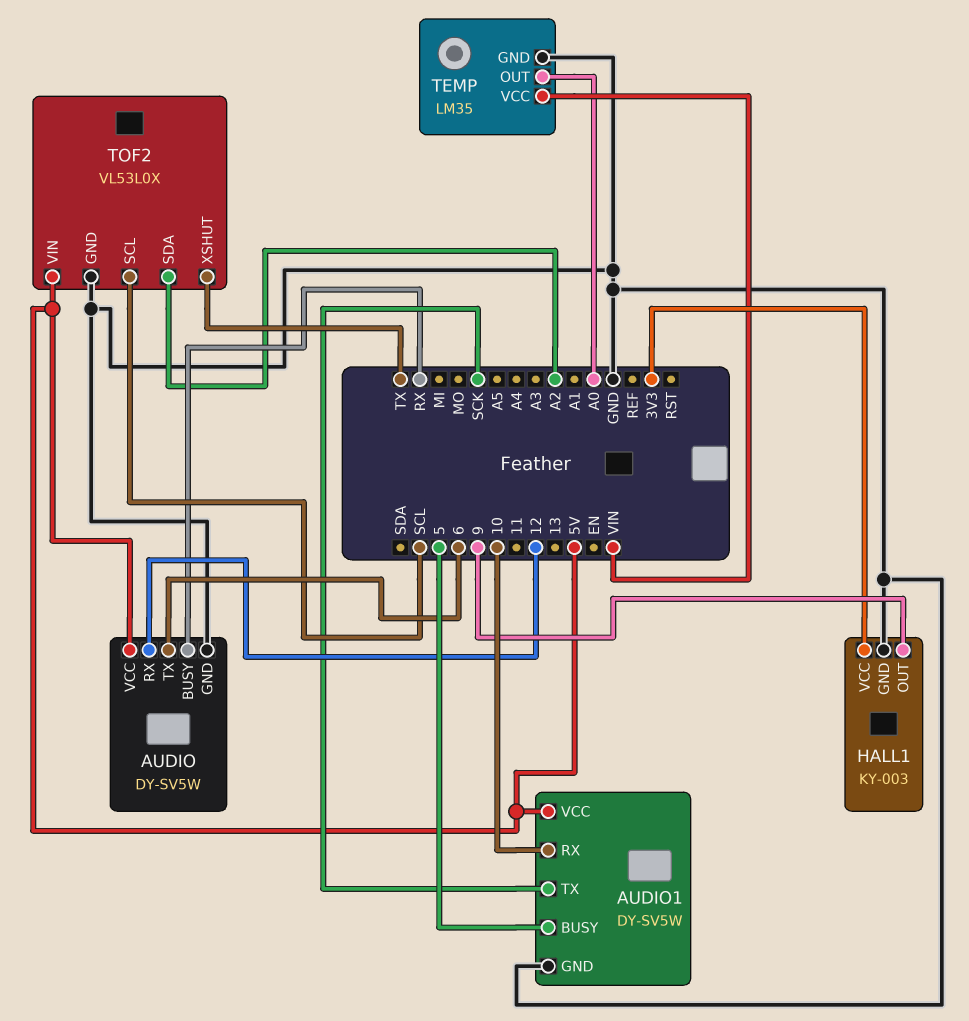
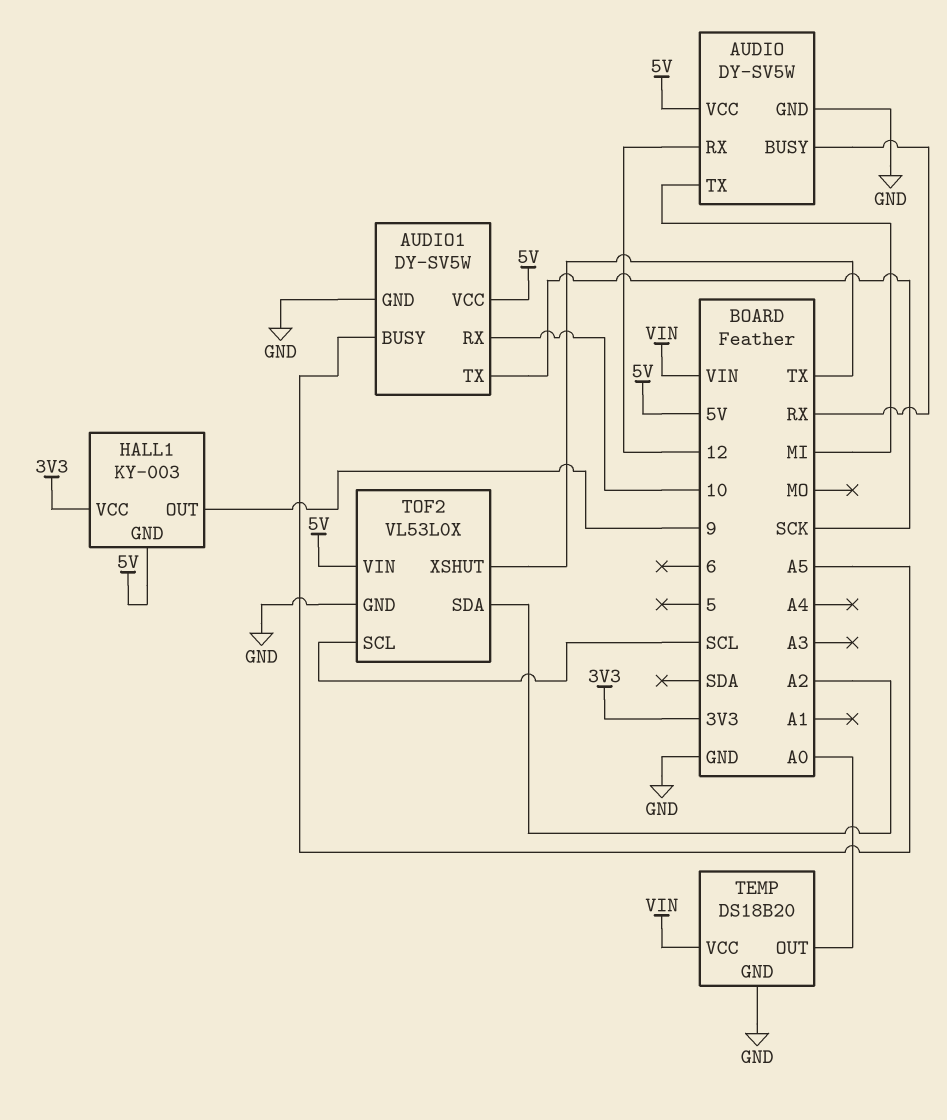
AUDIO pin TX: 6 -> MI
AUDIO1 pin BUSY: 5 -> A5
HALL1 pin GND: GND -> 5V
TEMP: LM35 -> DS18B20

